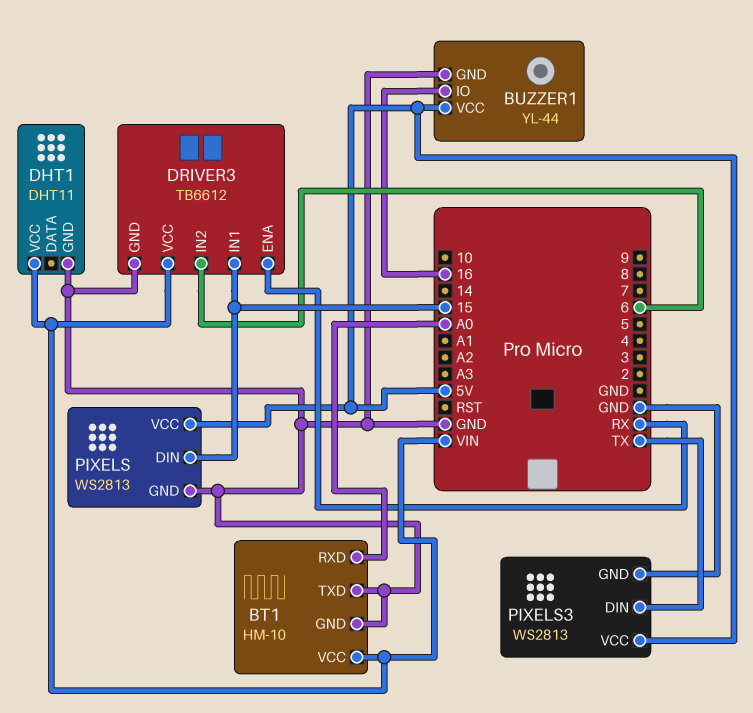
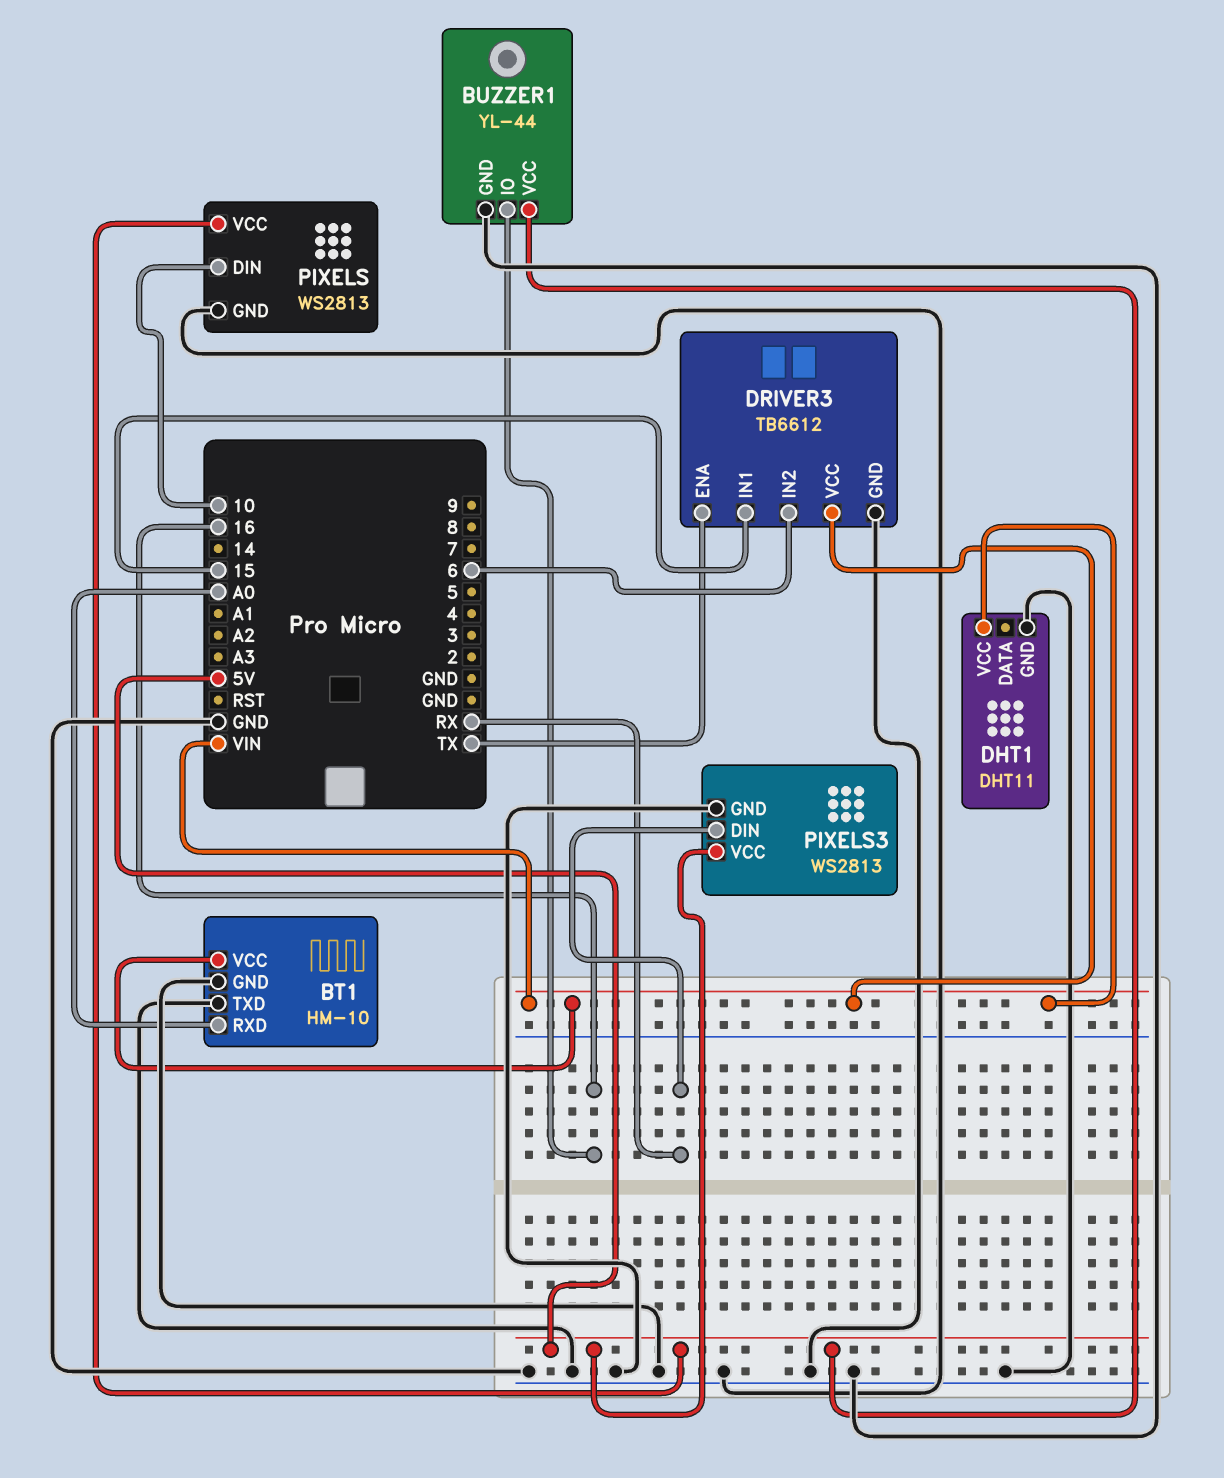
DRIVER3 pin ENA: RX -> TX
PIXELS pin DIN: 15 -> 10
PIXELS3 pin DIN: TX -> RX

